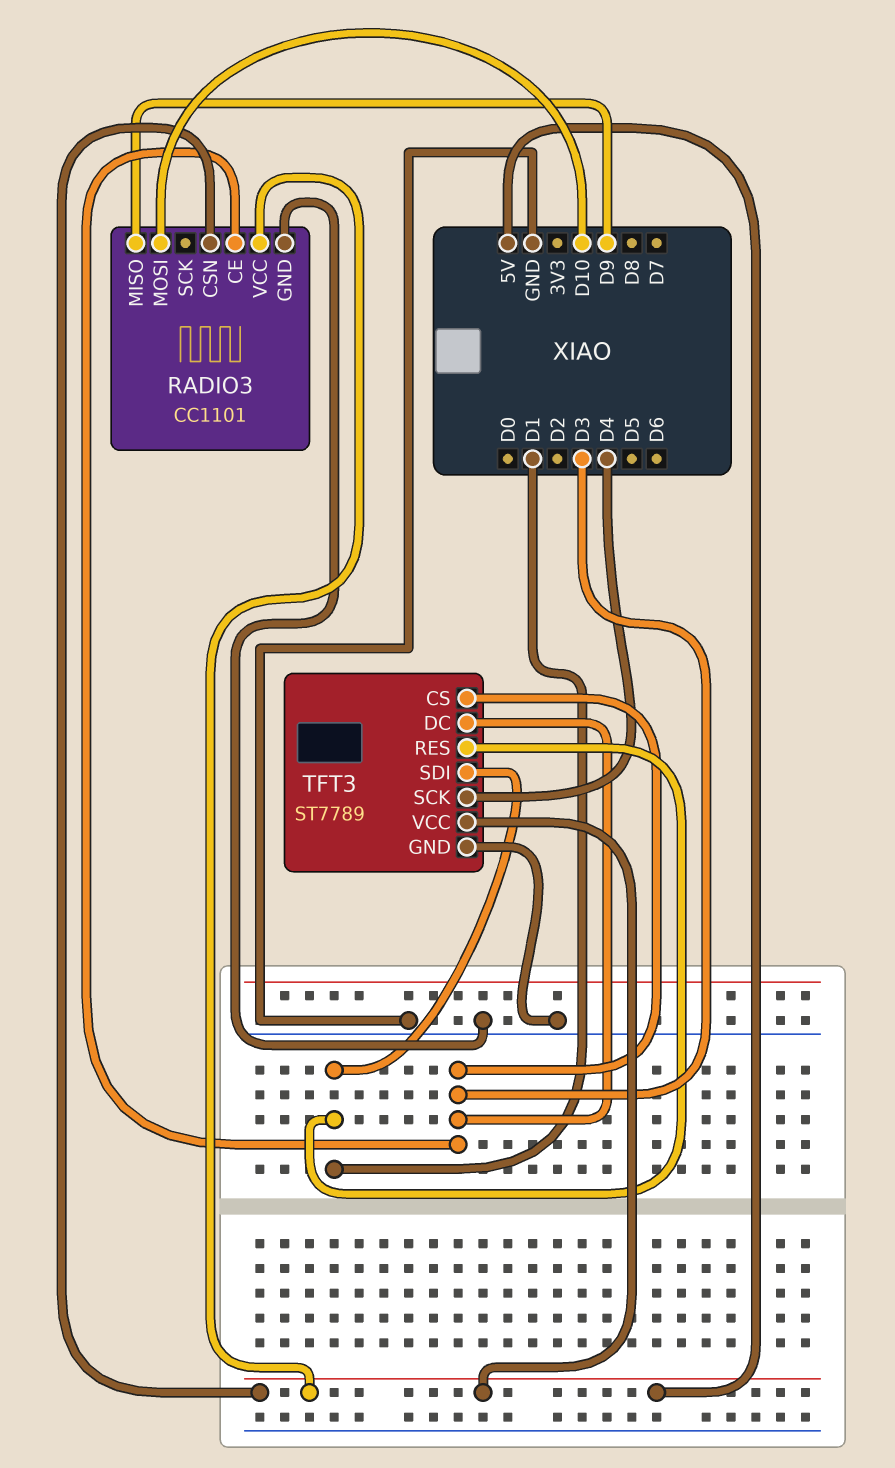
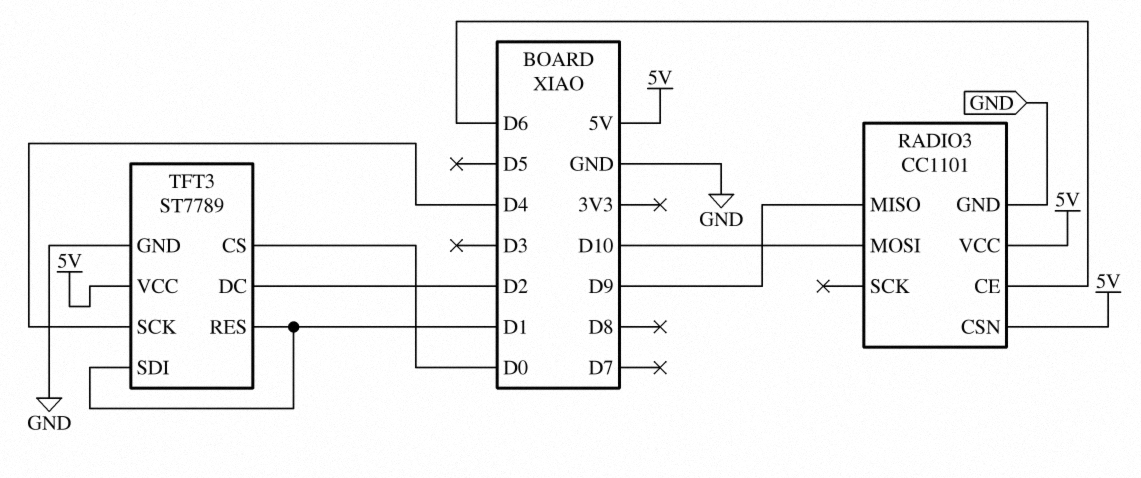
RADIO3 pin CE: D3 -> D6
TFT3 pin CS: D3 -> D0
TFT3 pin DC: D3 -> D2

